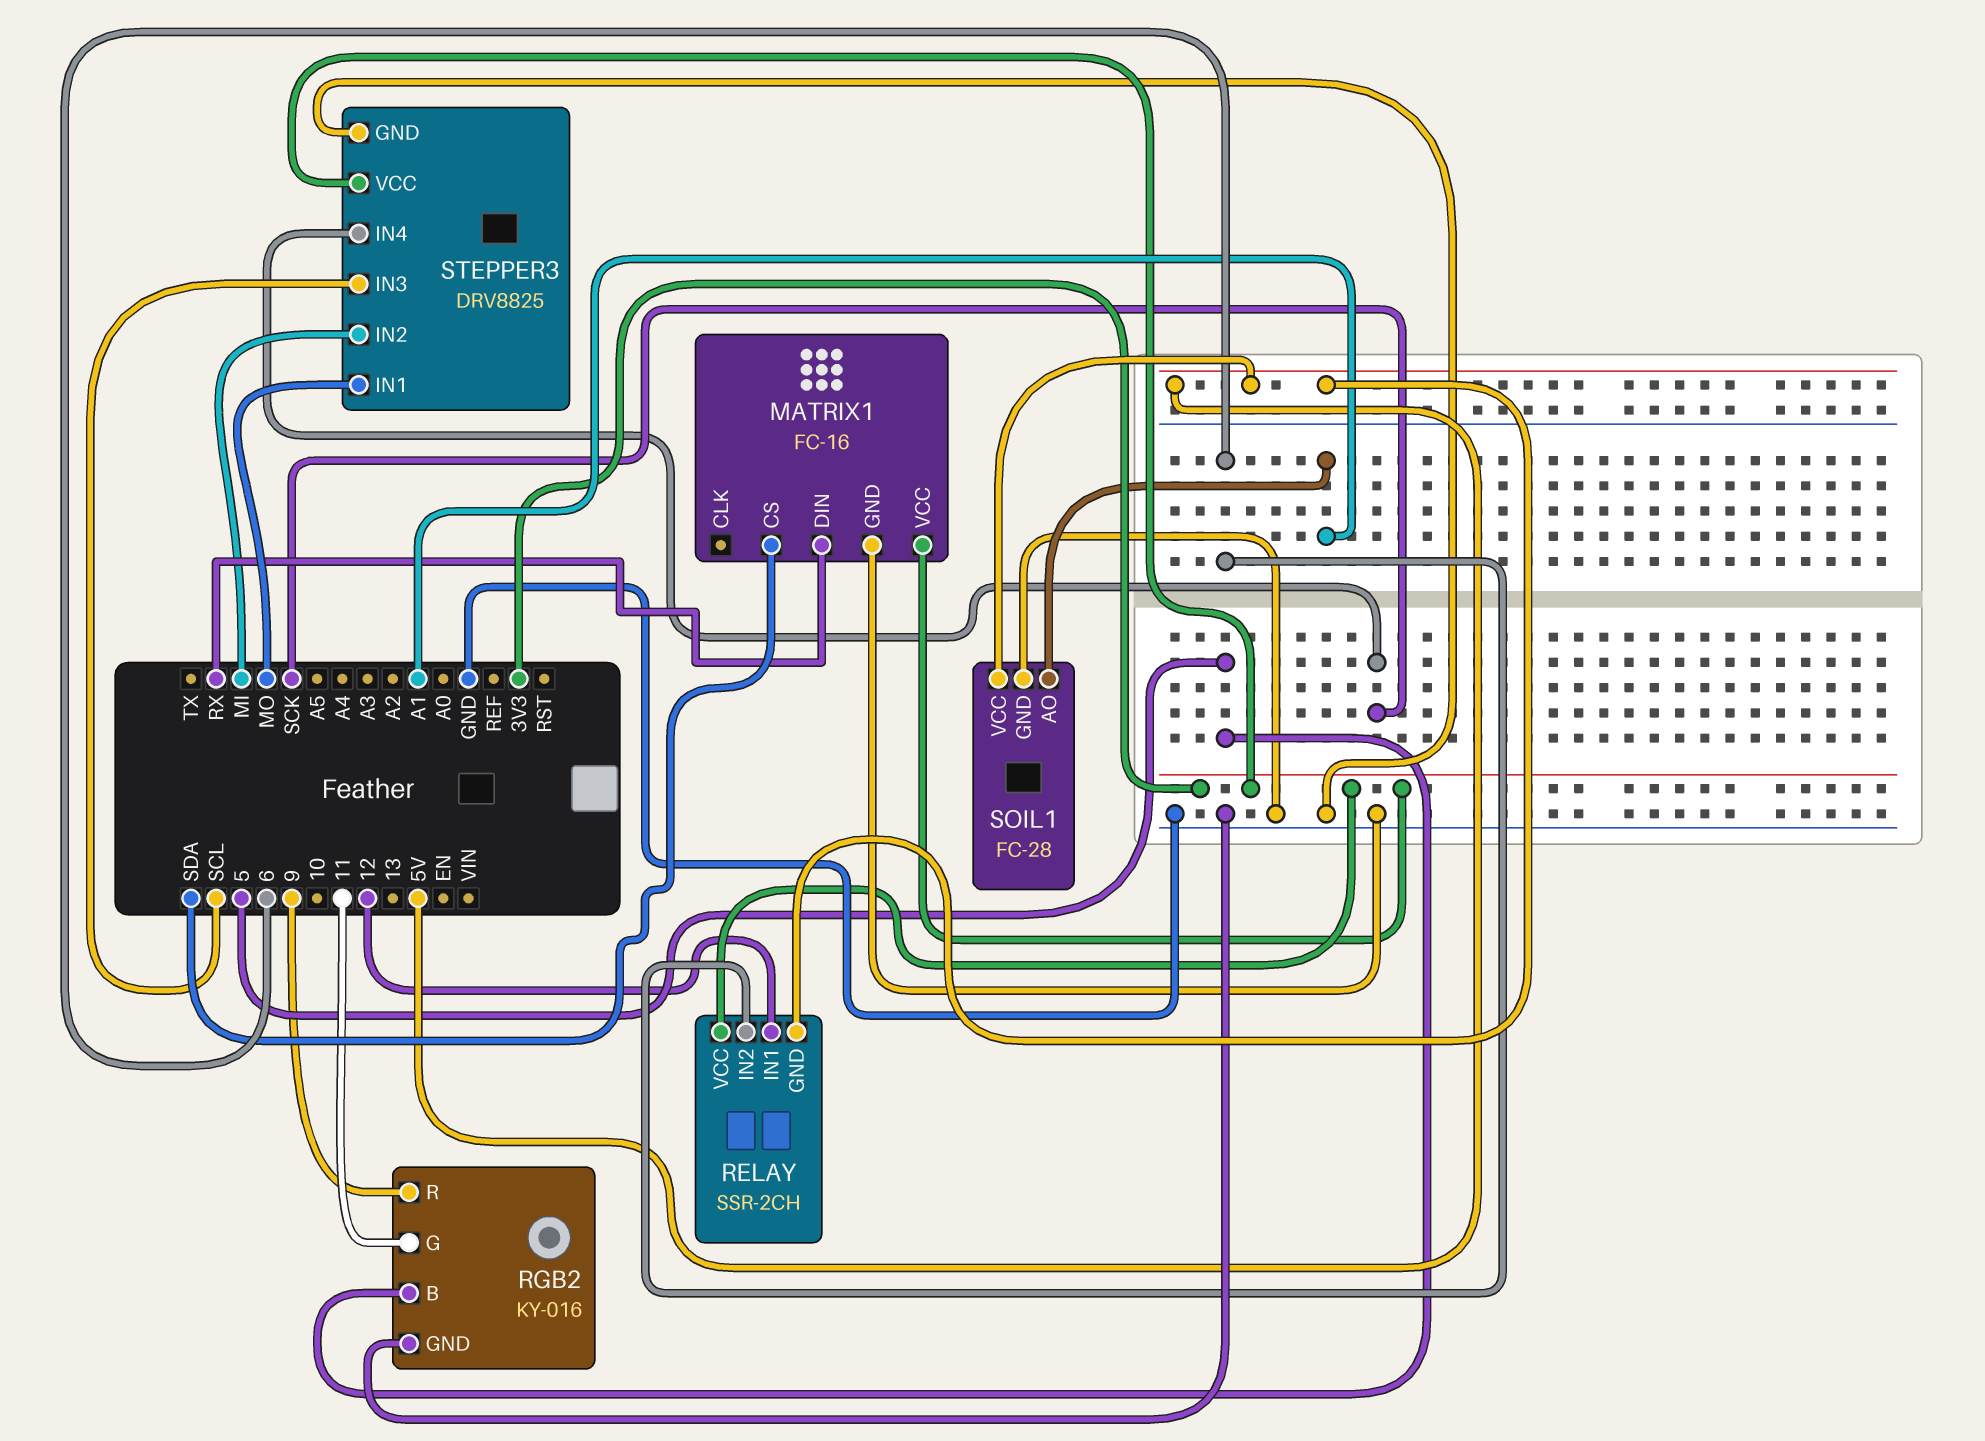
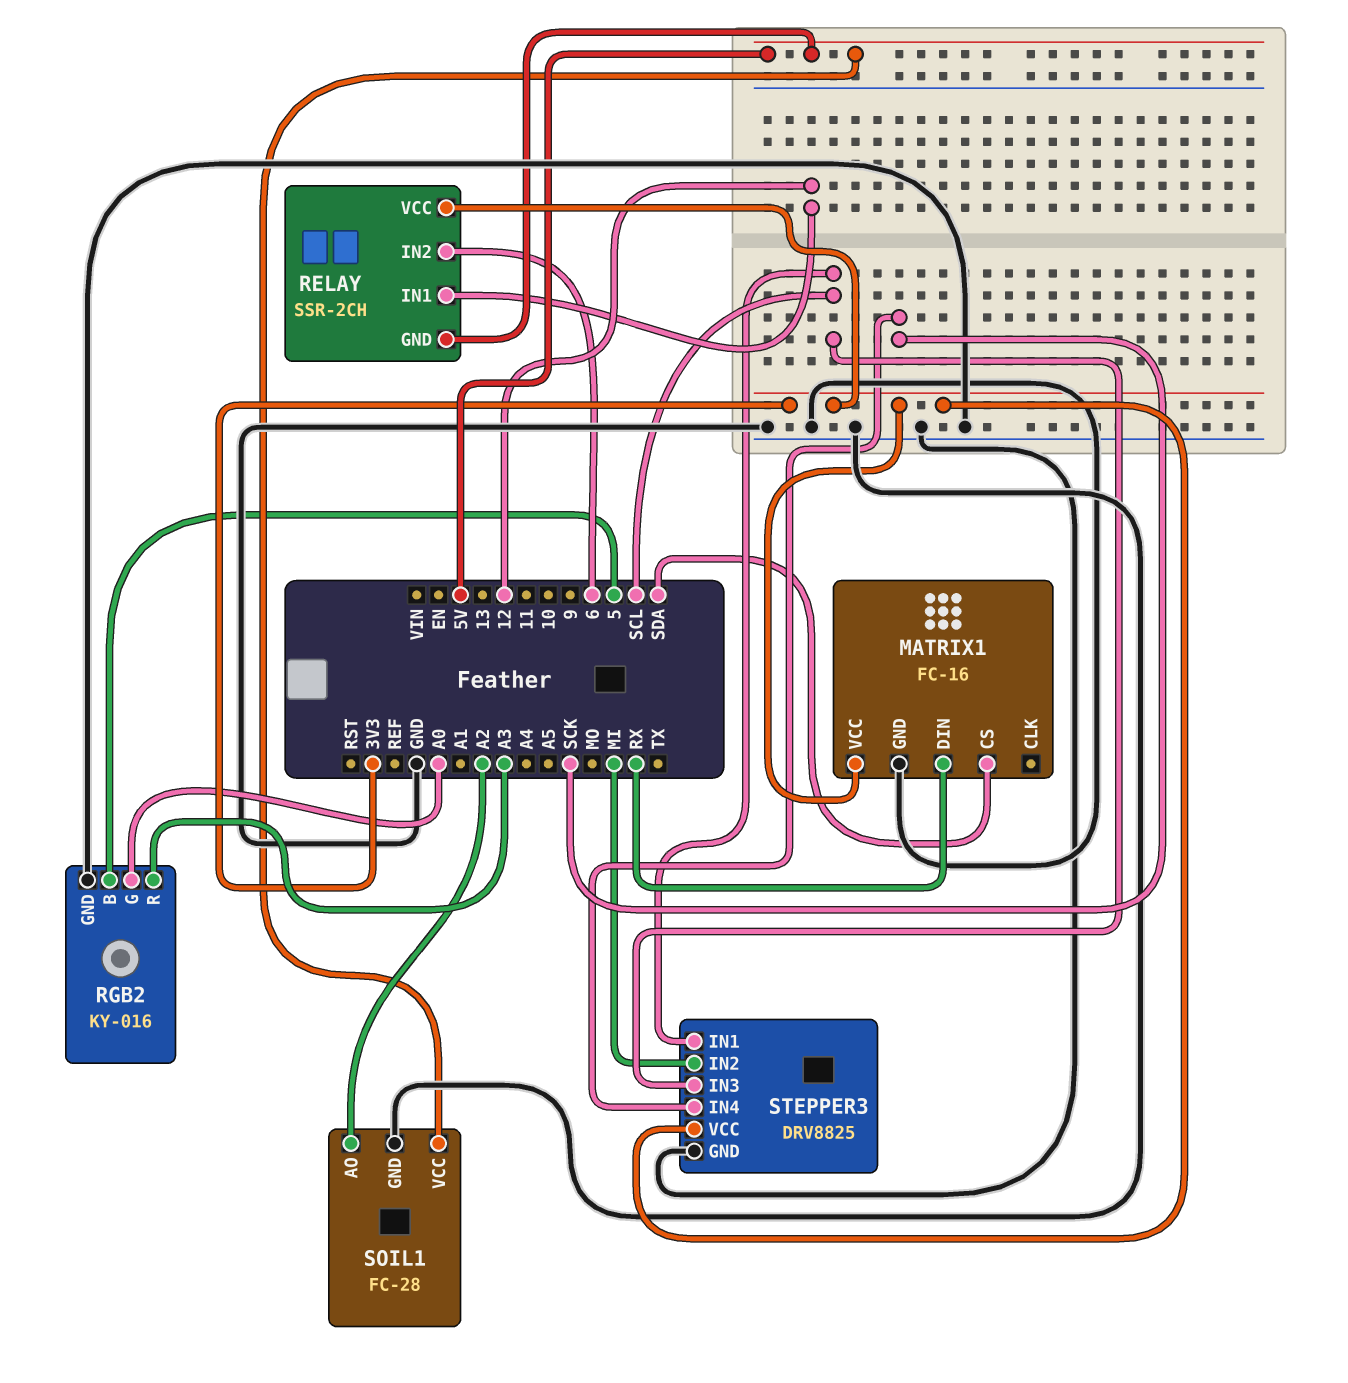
RGB2 pin G: 11 -> A0
RGB2 pin R: 9 -> A3
SOIL1 pin AO: A1 -> A2
STEPPER3 pin IN1: MO -> SCL

